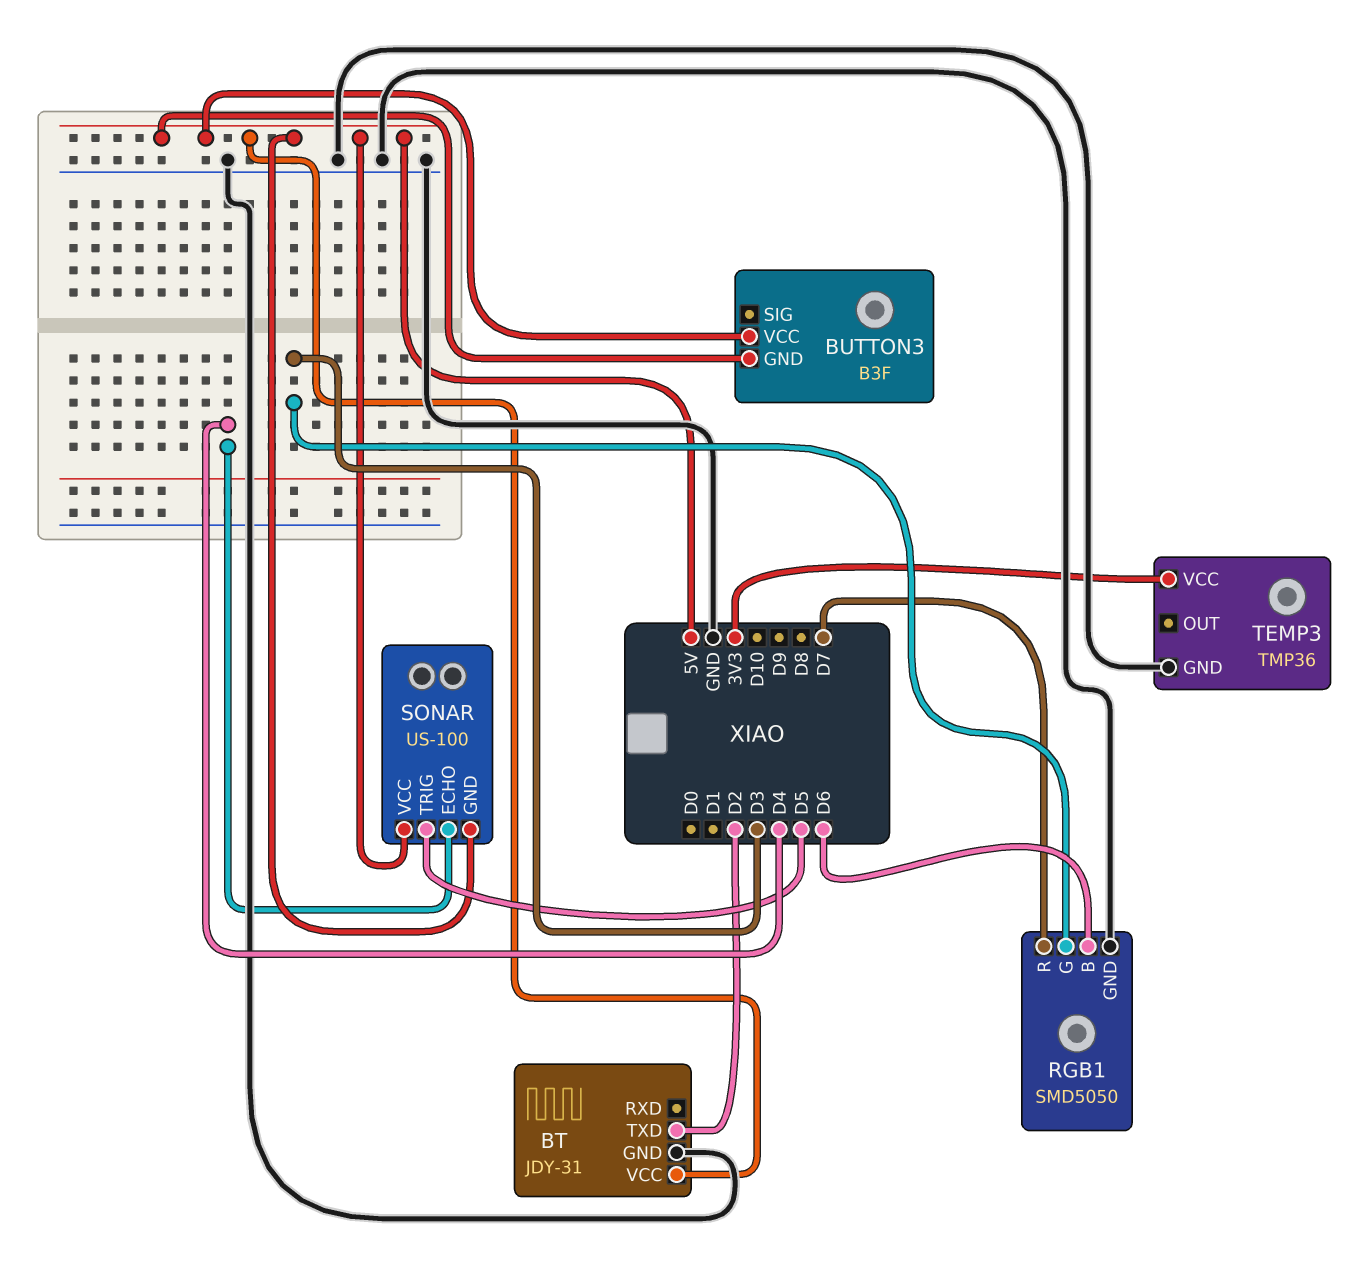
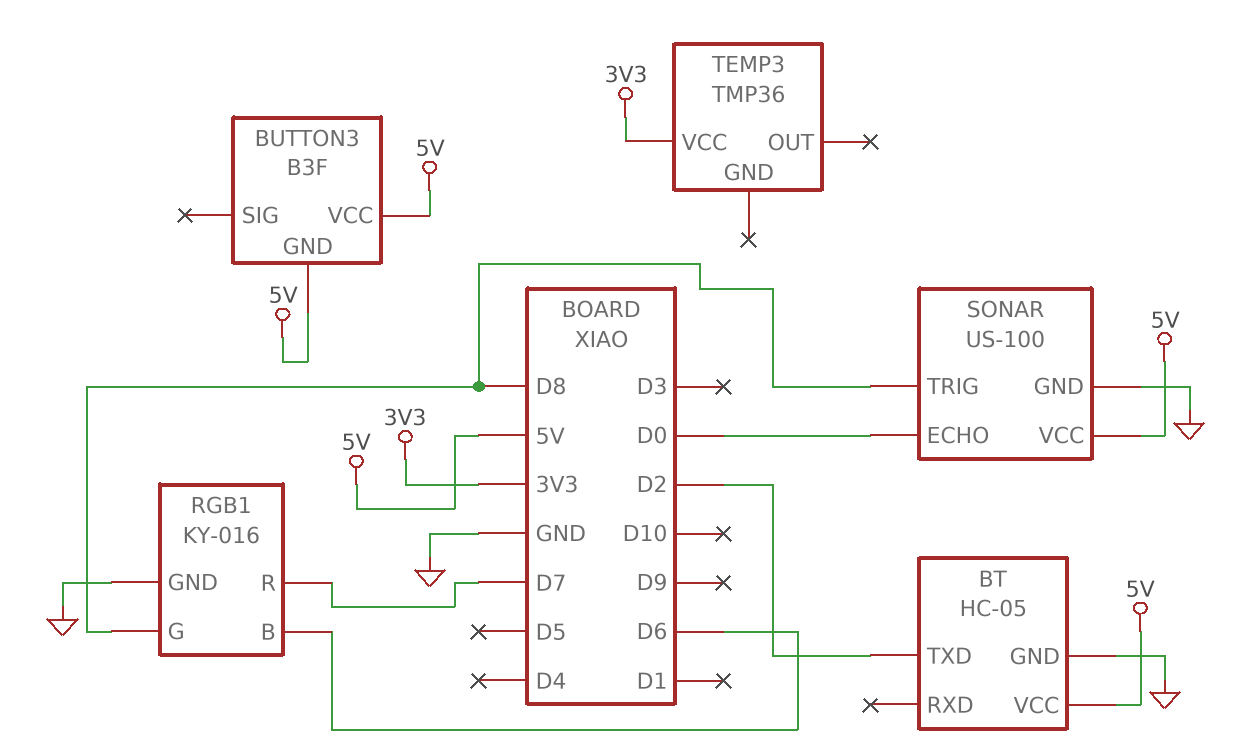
BT: JDY-31 -> HC-05
RGB1: SMD5050 -> KY-016
RGB1 pin G: D3 -> D8
SONAR pin ECHO: D4 -> D0
SONAR pin GND: 5V -> GND
SONAR pin TRIG: D5 -> D8
TEMP3 pin GND: GND -> none

